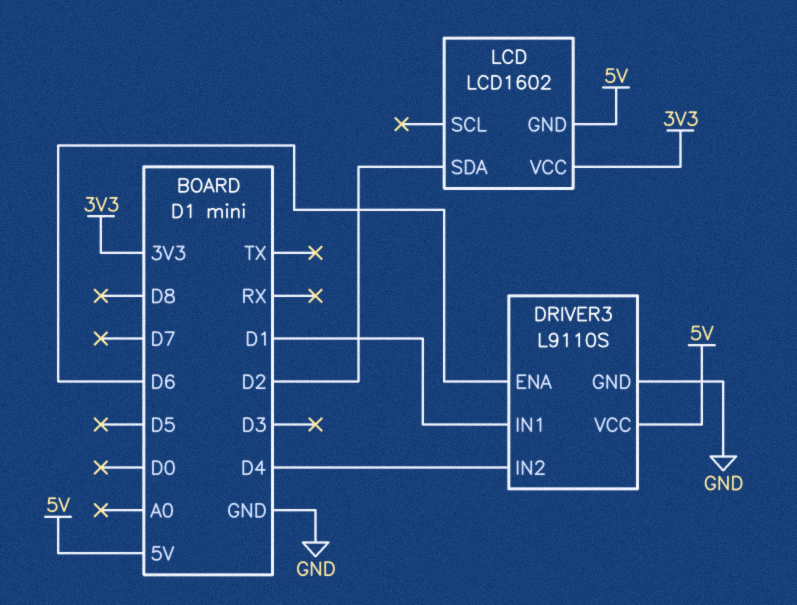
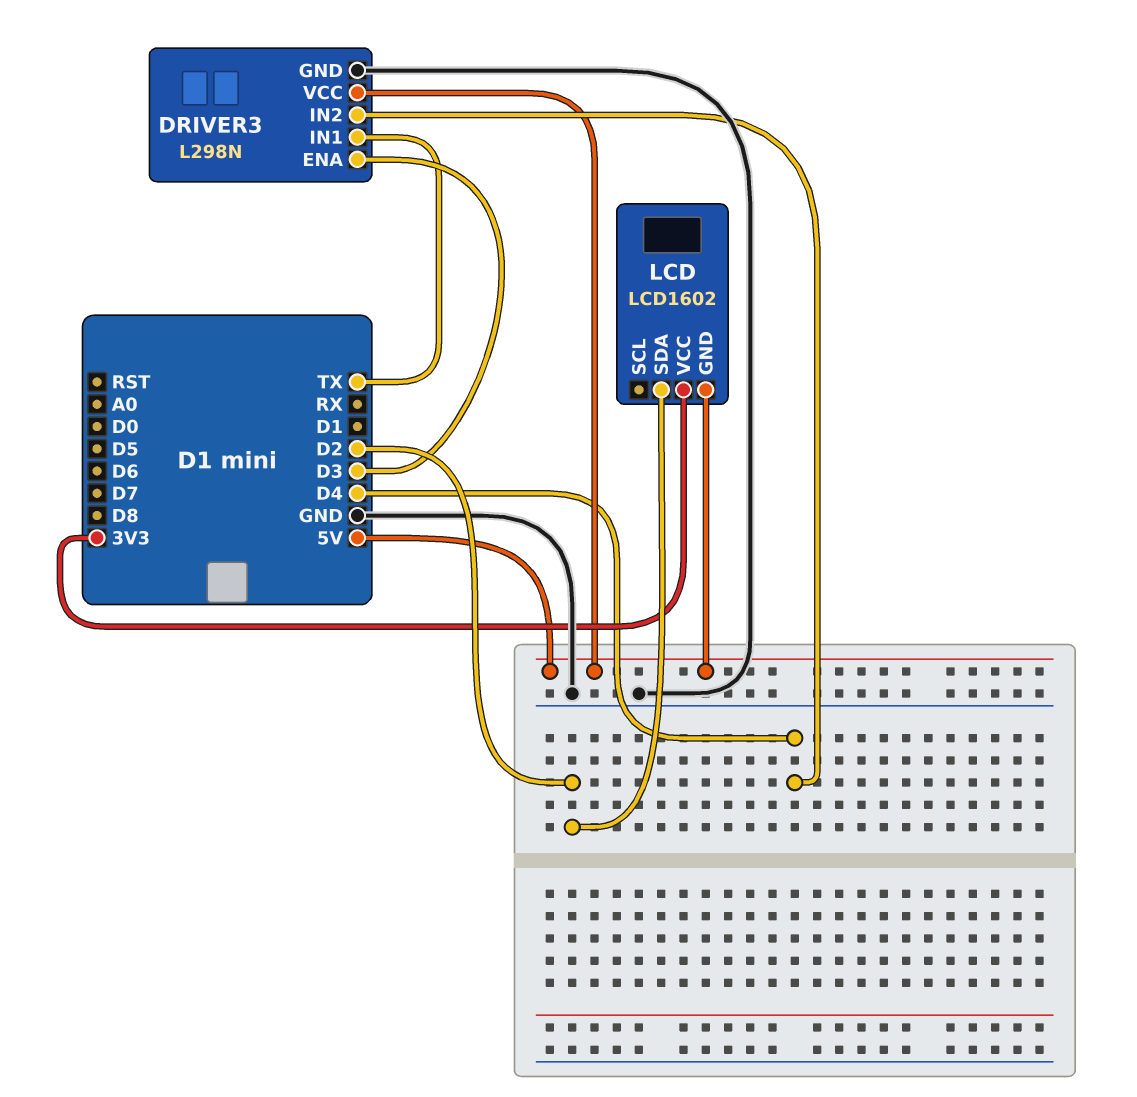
DRIVER3: L9110S -> L298N
DRIVER3 pin ENA: D6 -> D3
DRIVER3 pin IN1: D1 -> TX

